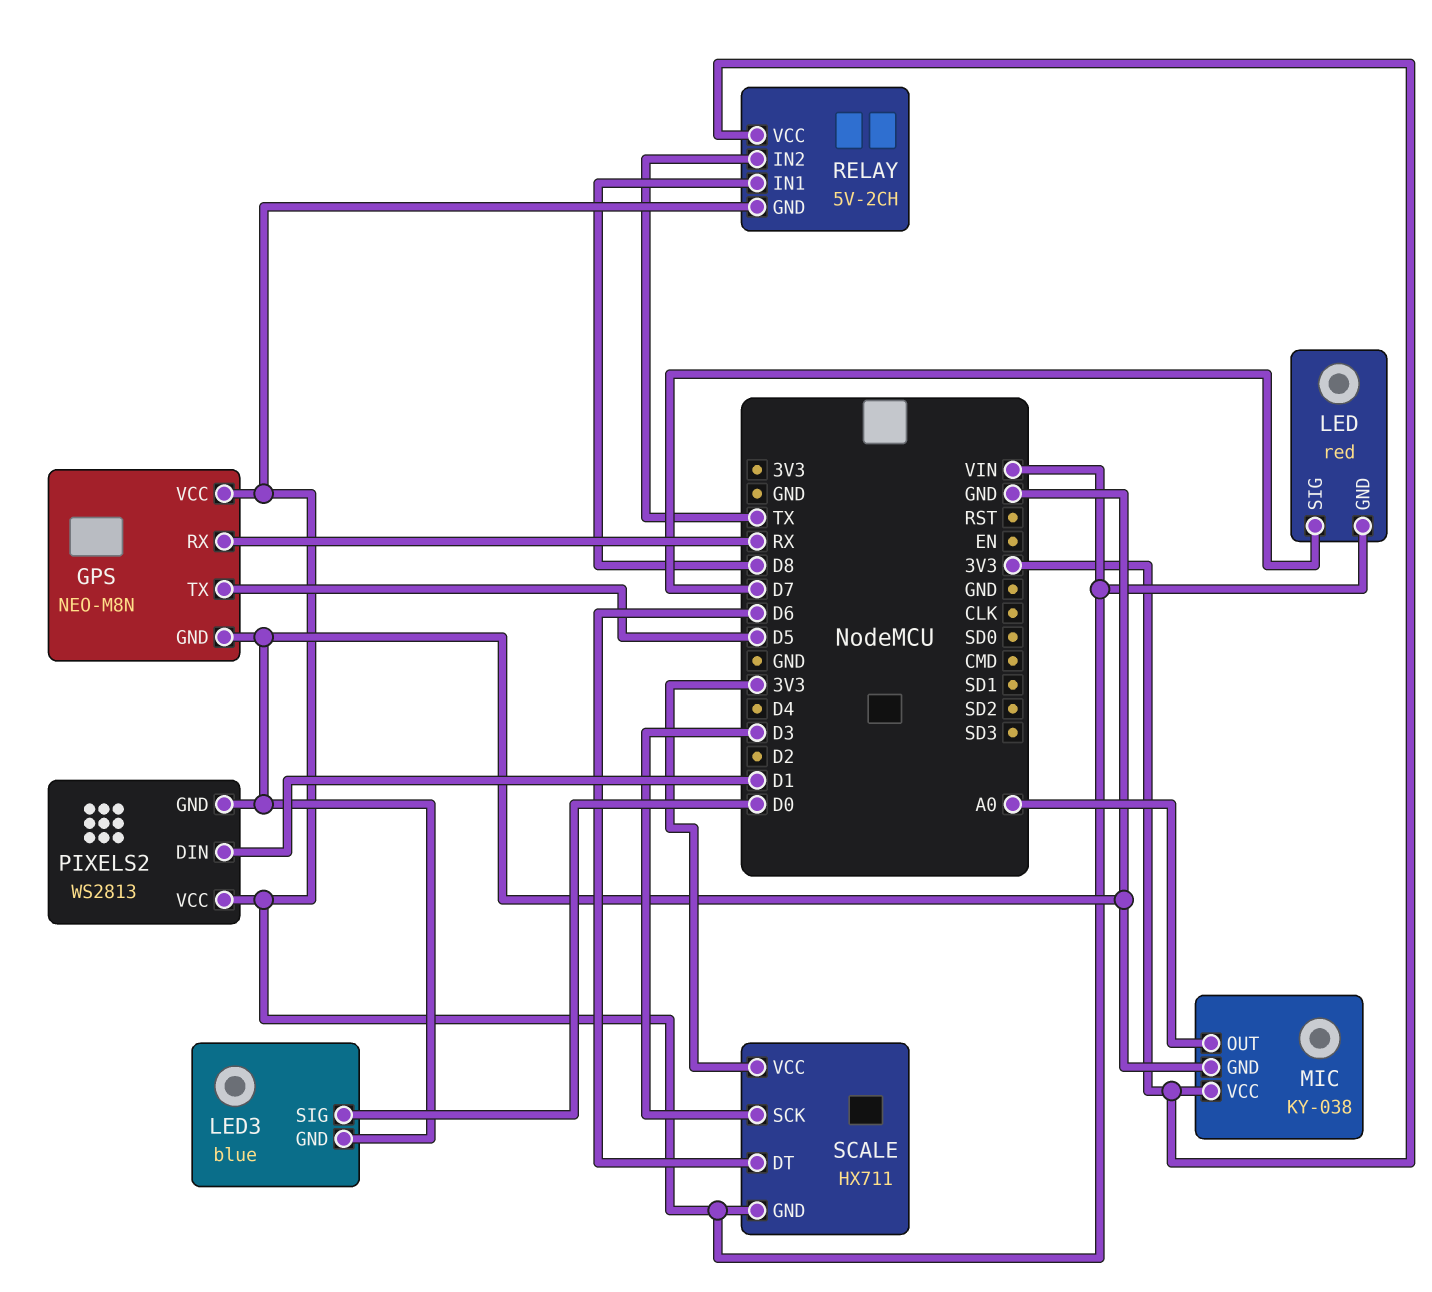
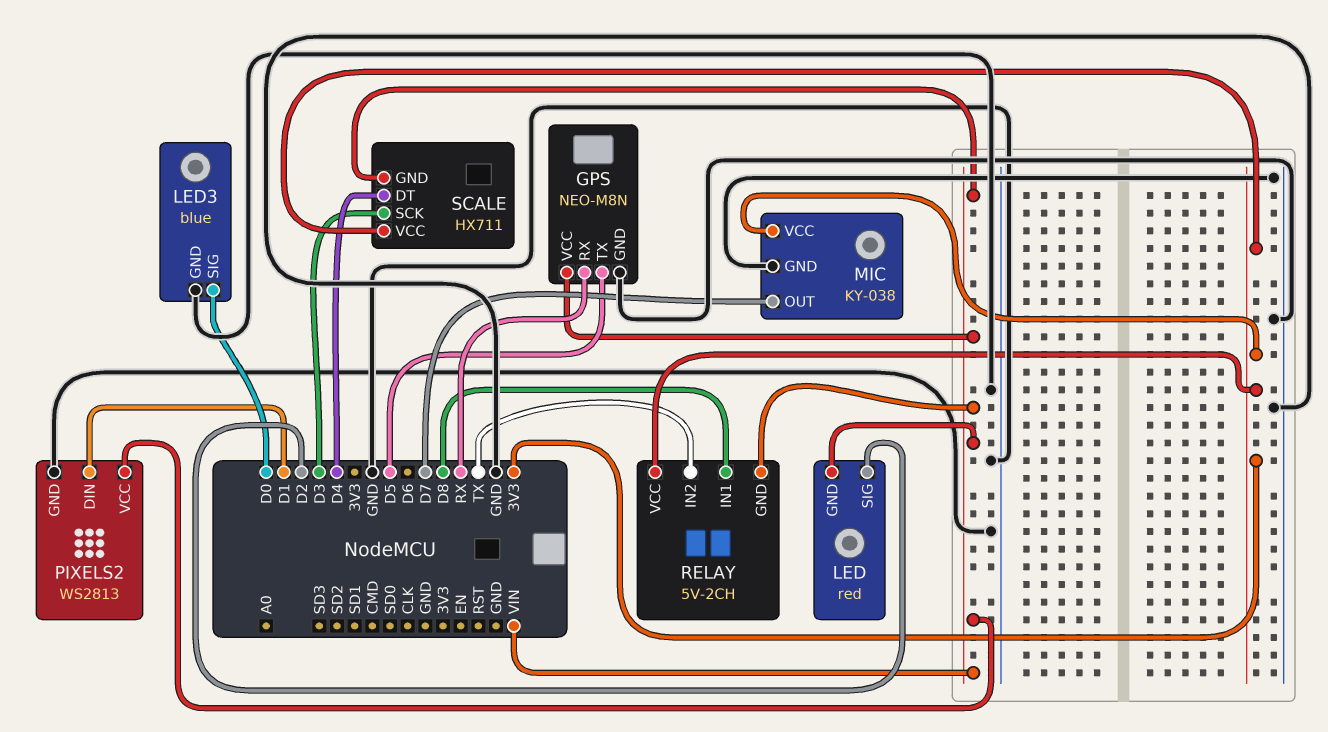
LED pin SIG: D7 -> D2
MIC pin OUT: A0 -> D7
SCALE pin DT: D6 -> D4

